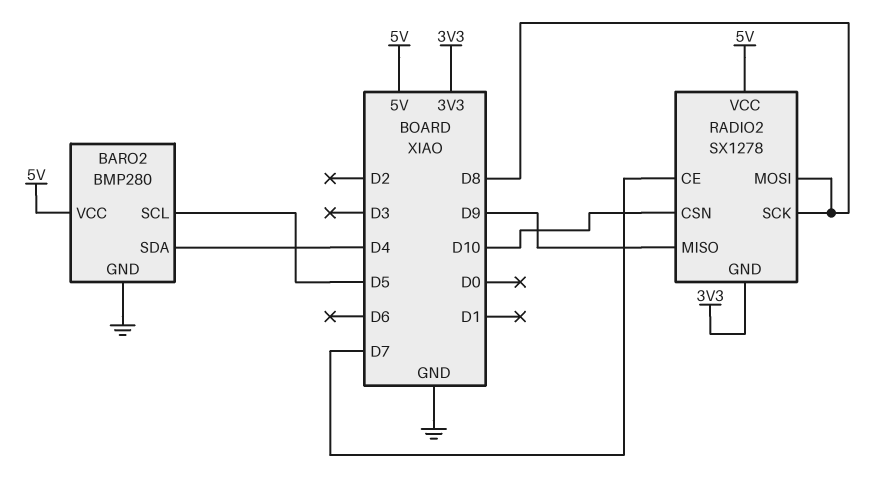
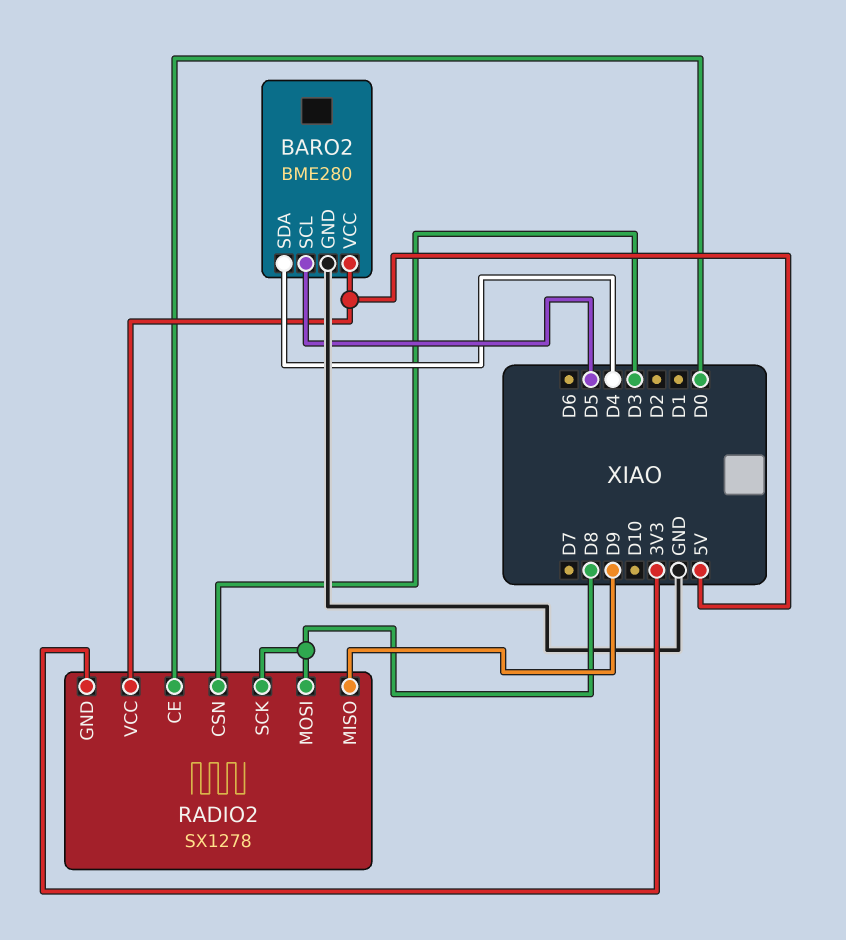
BARO2: BMP280 -> BME280
RADIO2 pin CE: D7 -> D0
RADIO2 pin CSN: D10 -> D3

